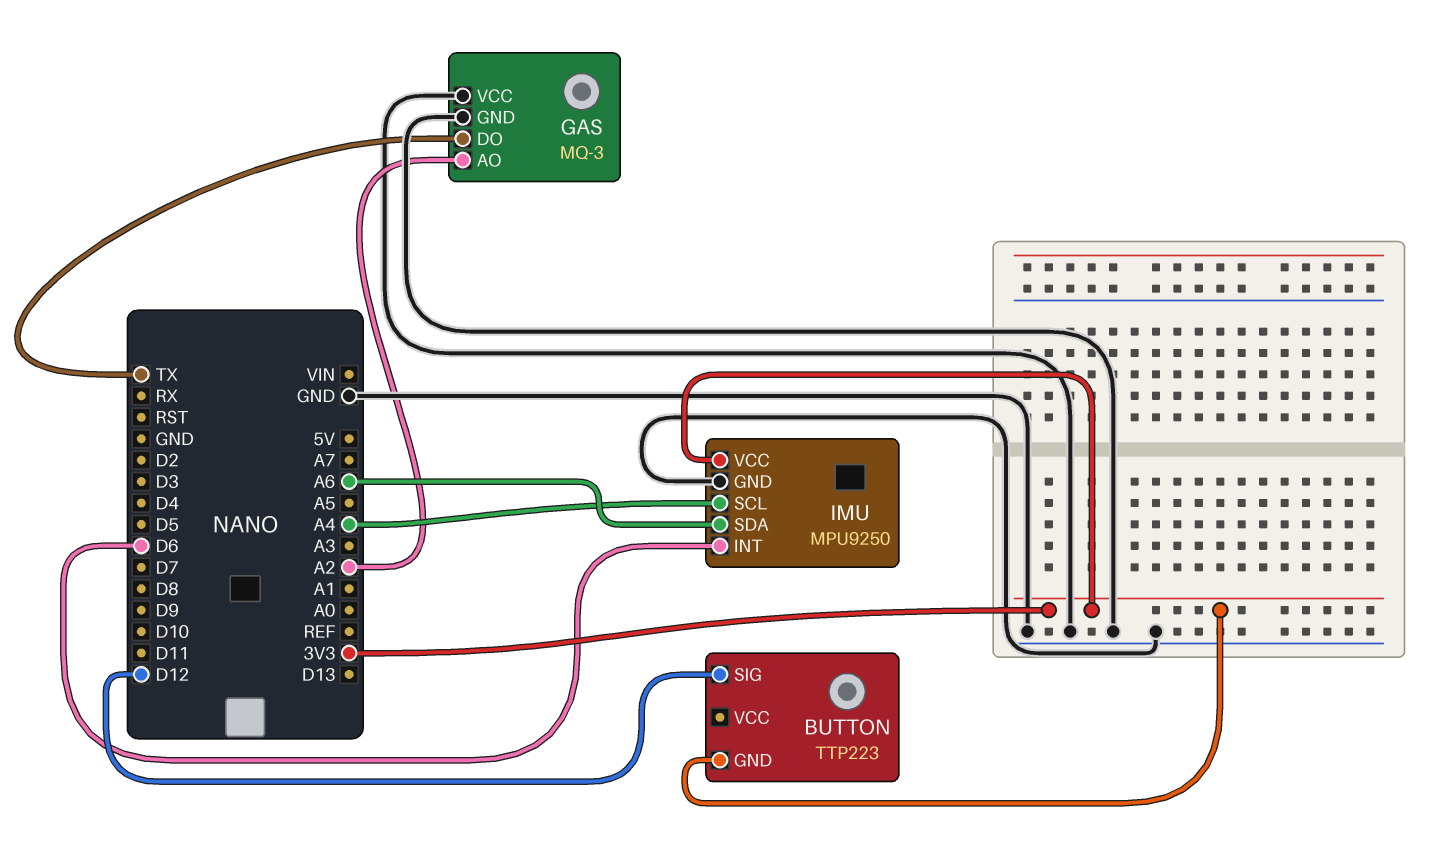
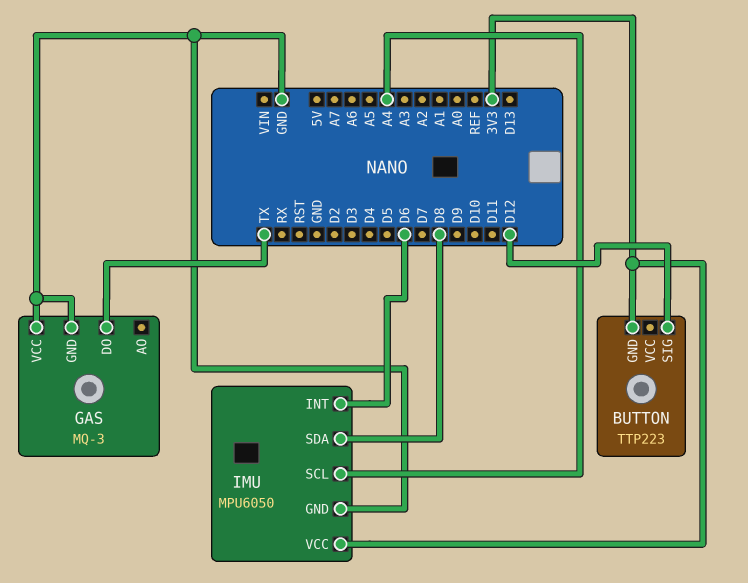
GAS pin AO: A2 -> none
IMU: MPU9250 -> MPU6050
IMU pin SDA: A6 -> D8

